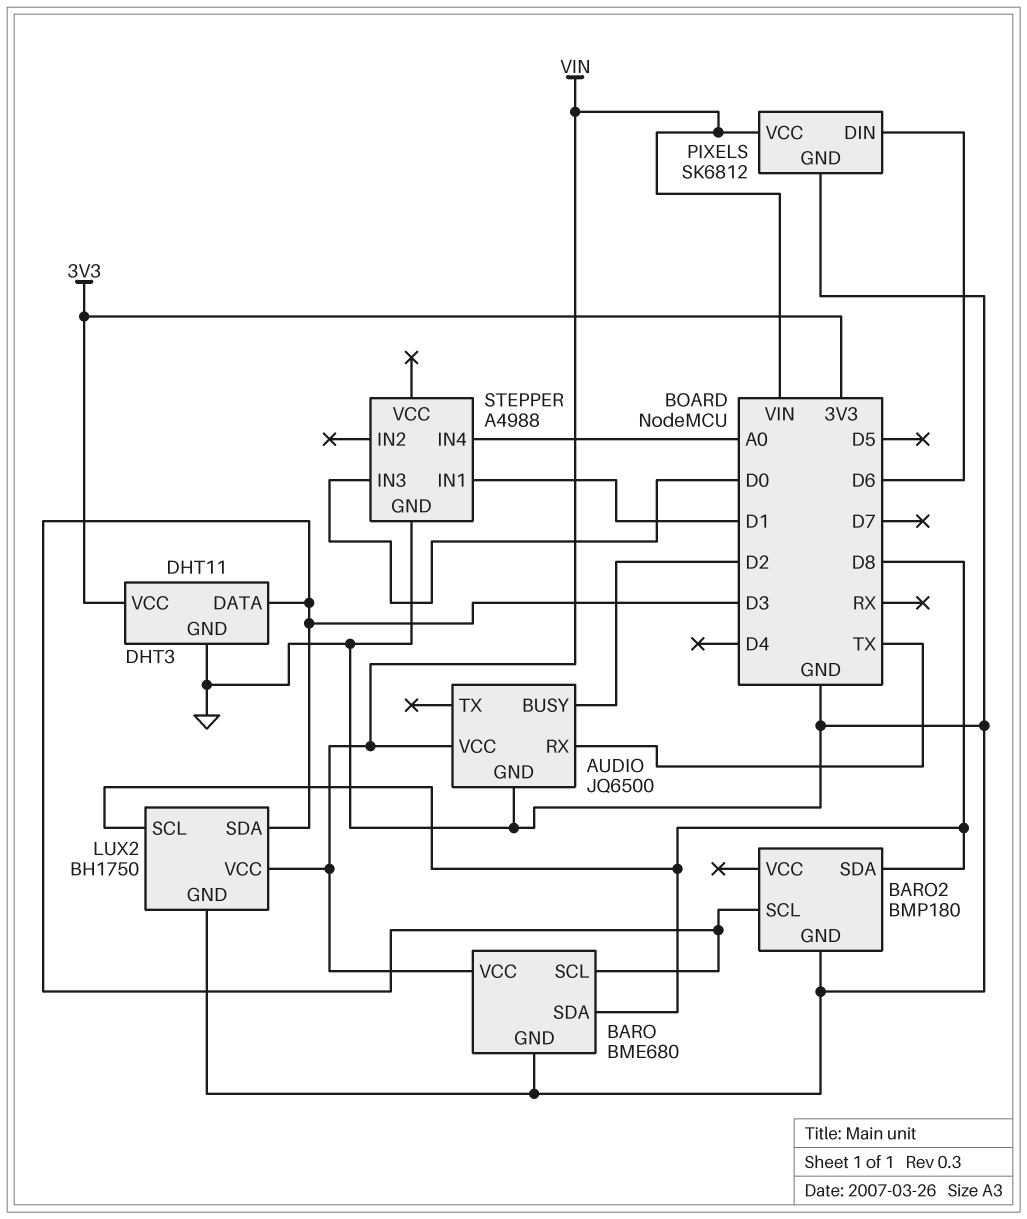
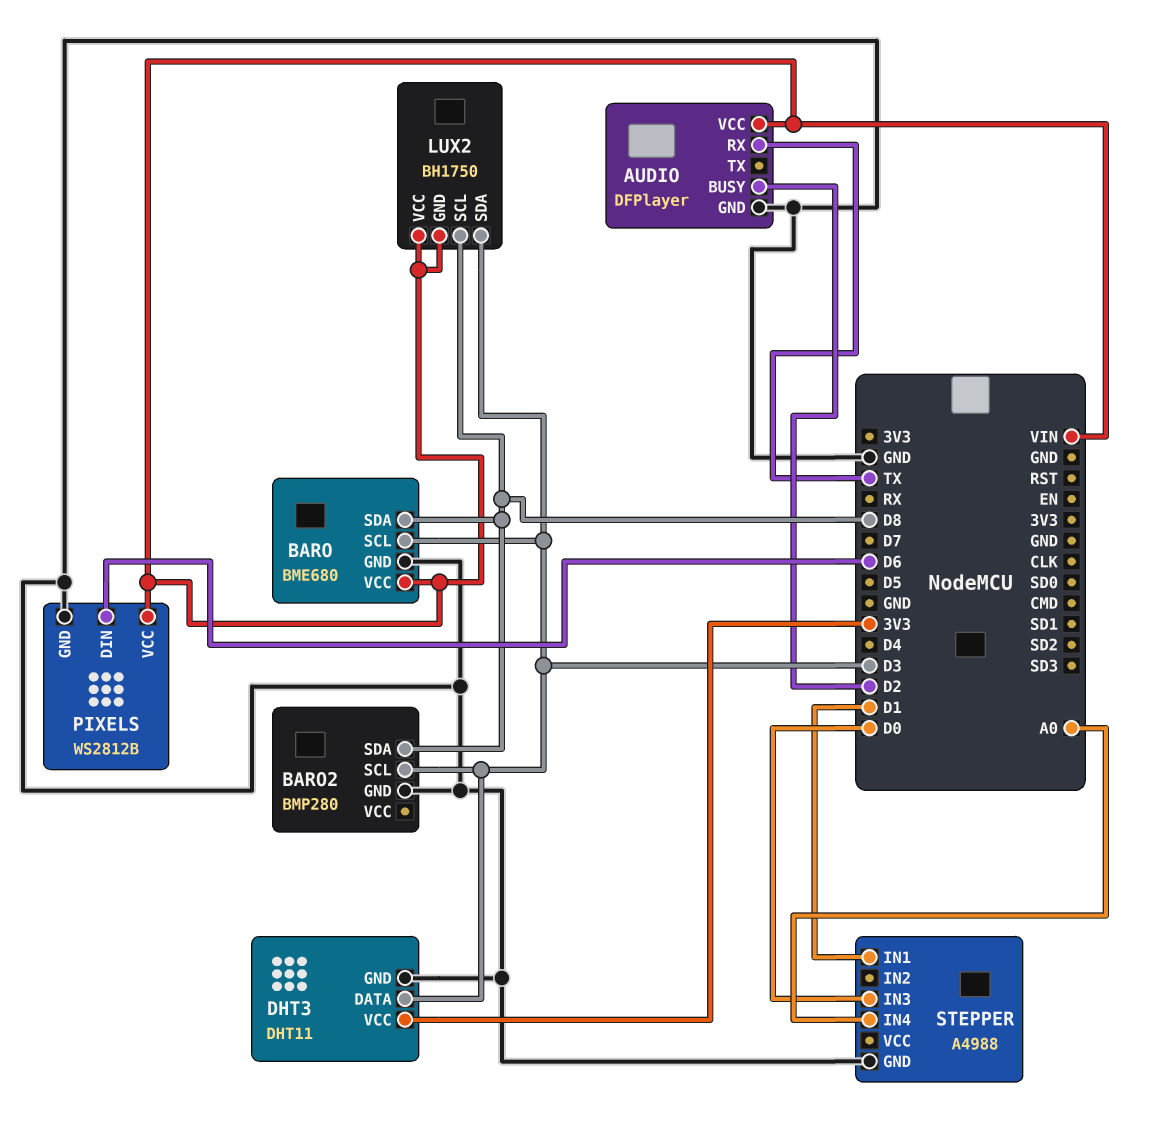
AUDIO: JQ6500 -> DFPlayer
BARO2: BMP180 -> BMP280
LUX2 pin GND: GND -> VIN
PIXELS: SK6812 -> WS2812B

